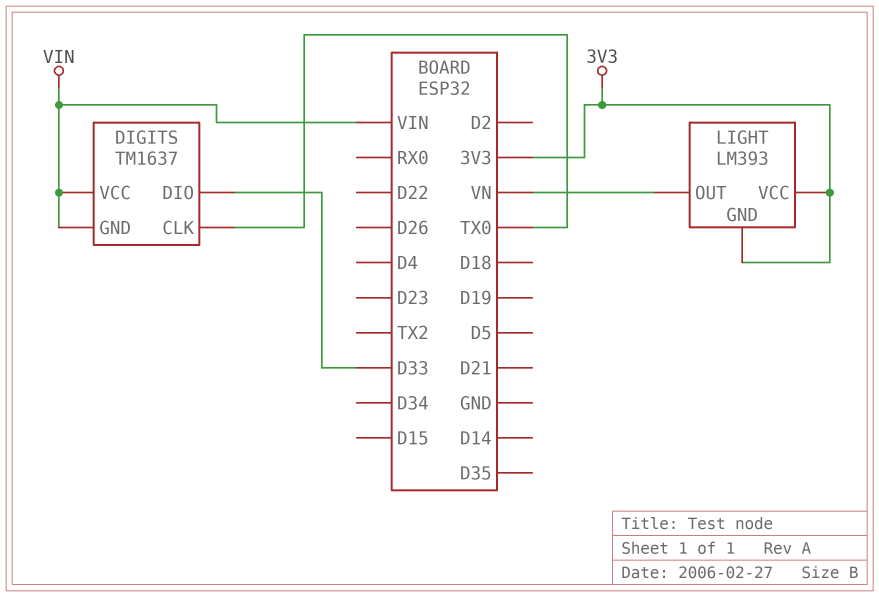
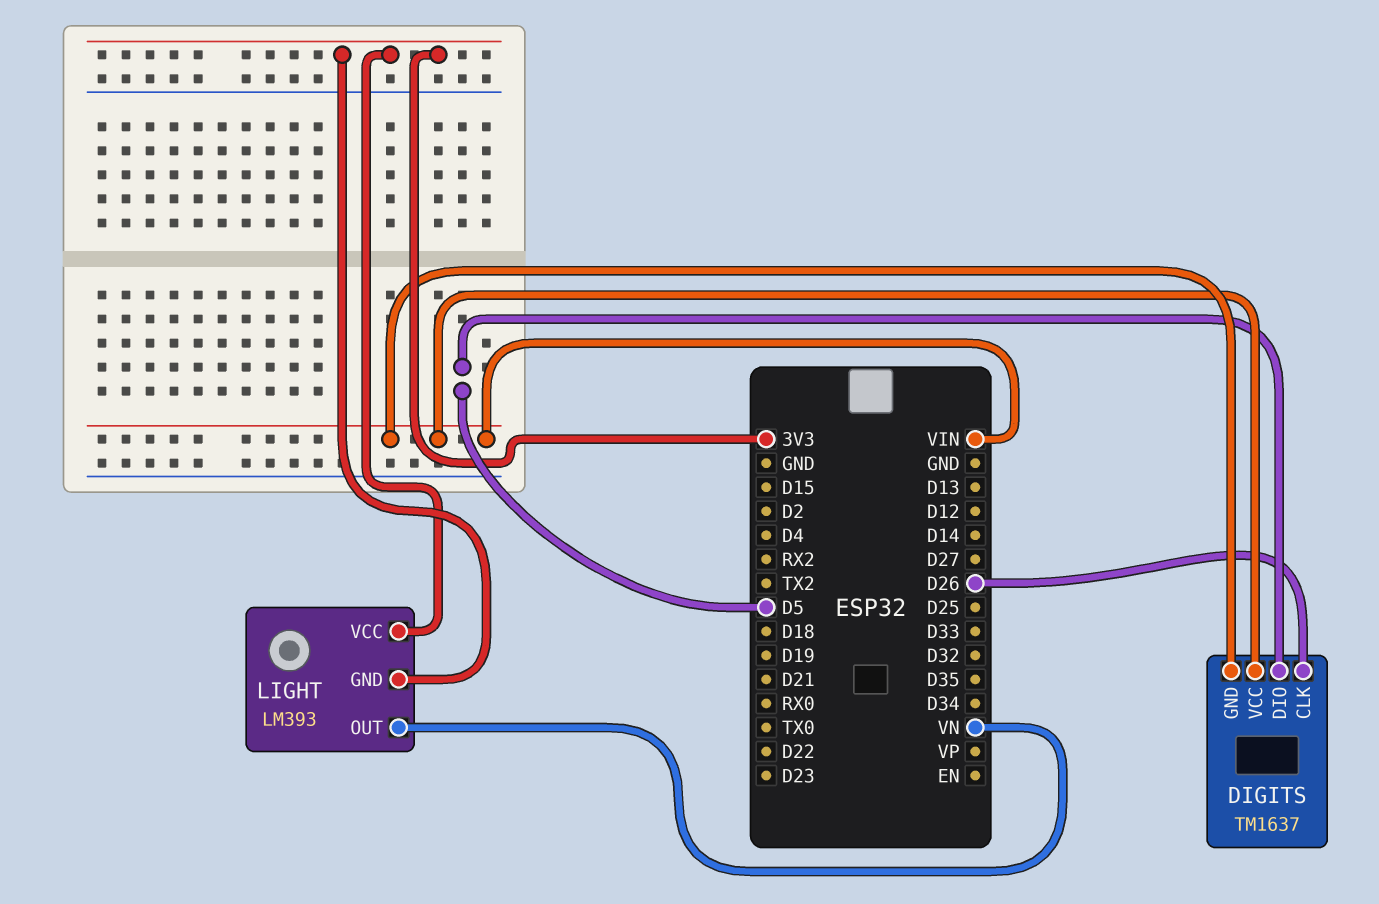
DIGITS pin CLK: TX0 -> D26
DIGITS pin DIO: D33 -> D5

